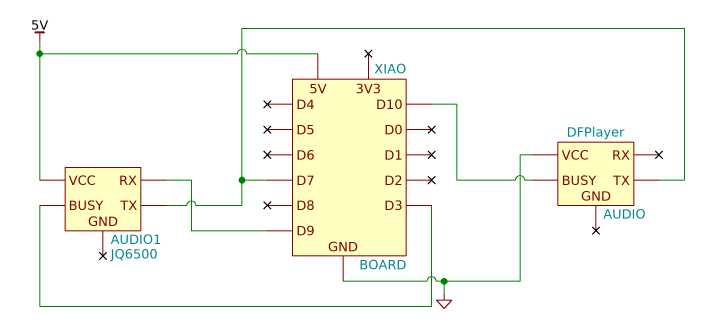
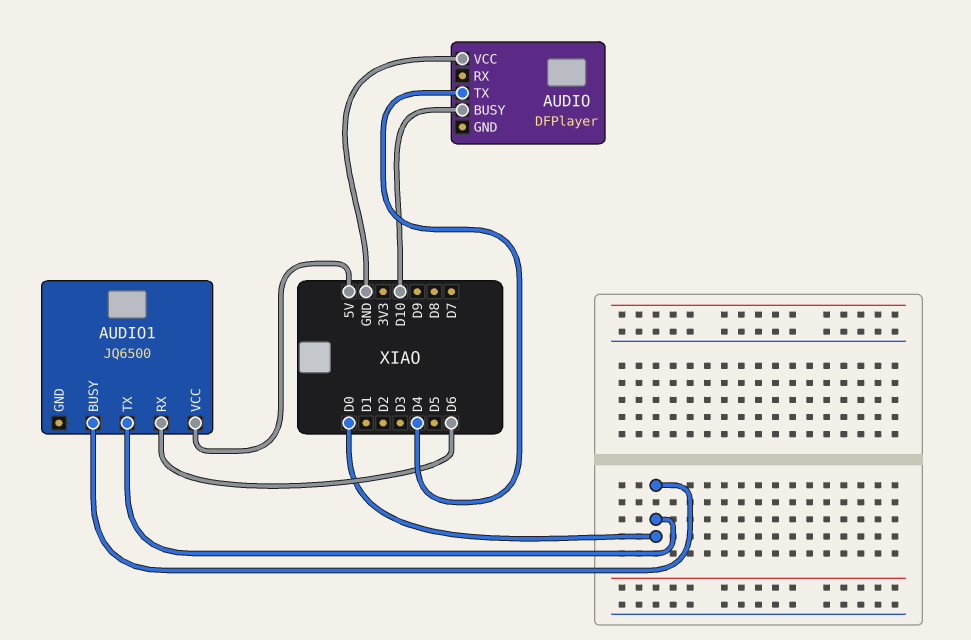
AUDIO pin TX: D7 -> D4
AUDIO1 pin BUSY: D3 -> D0
AUDIO1 pin RX: D9 -> D6
AUDIO1 pin TX: D7 -> D0

